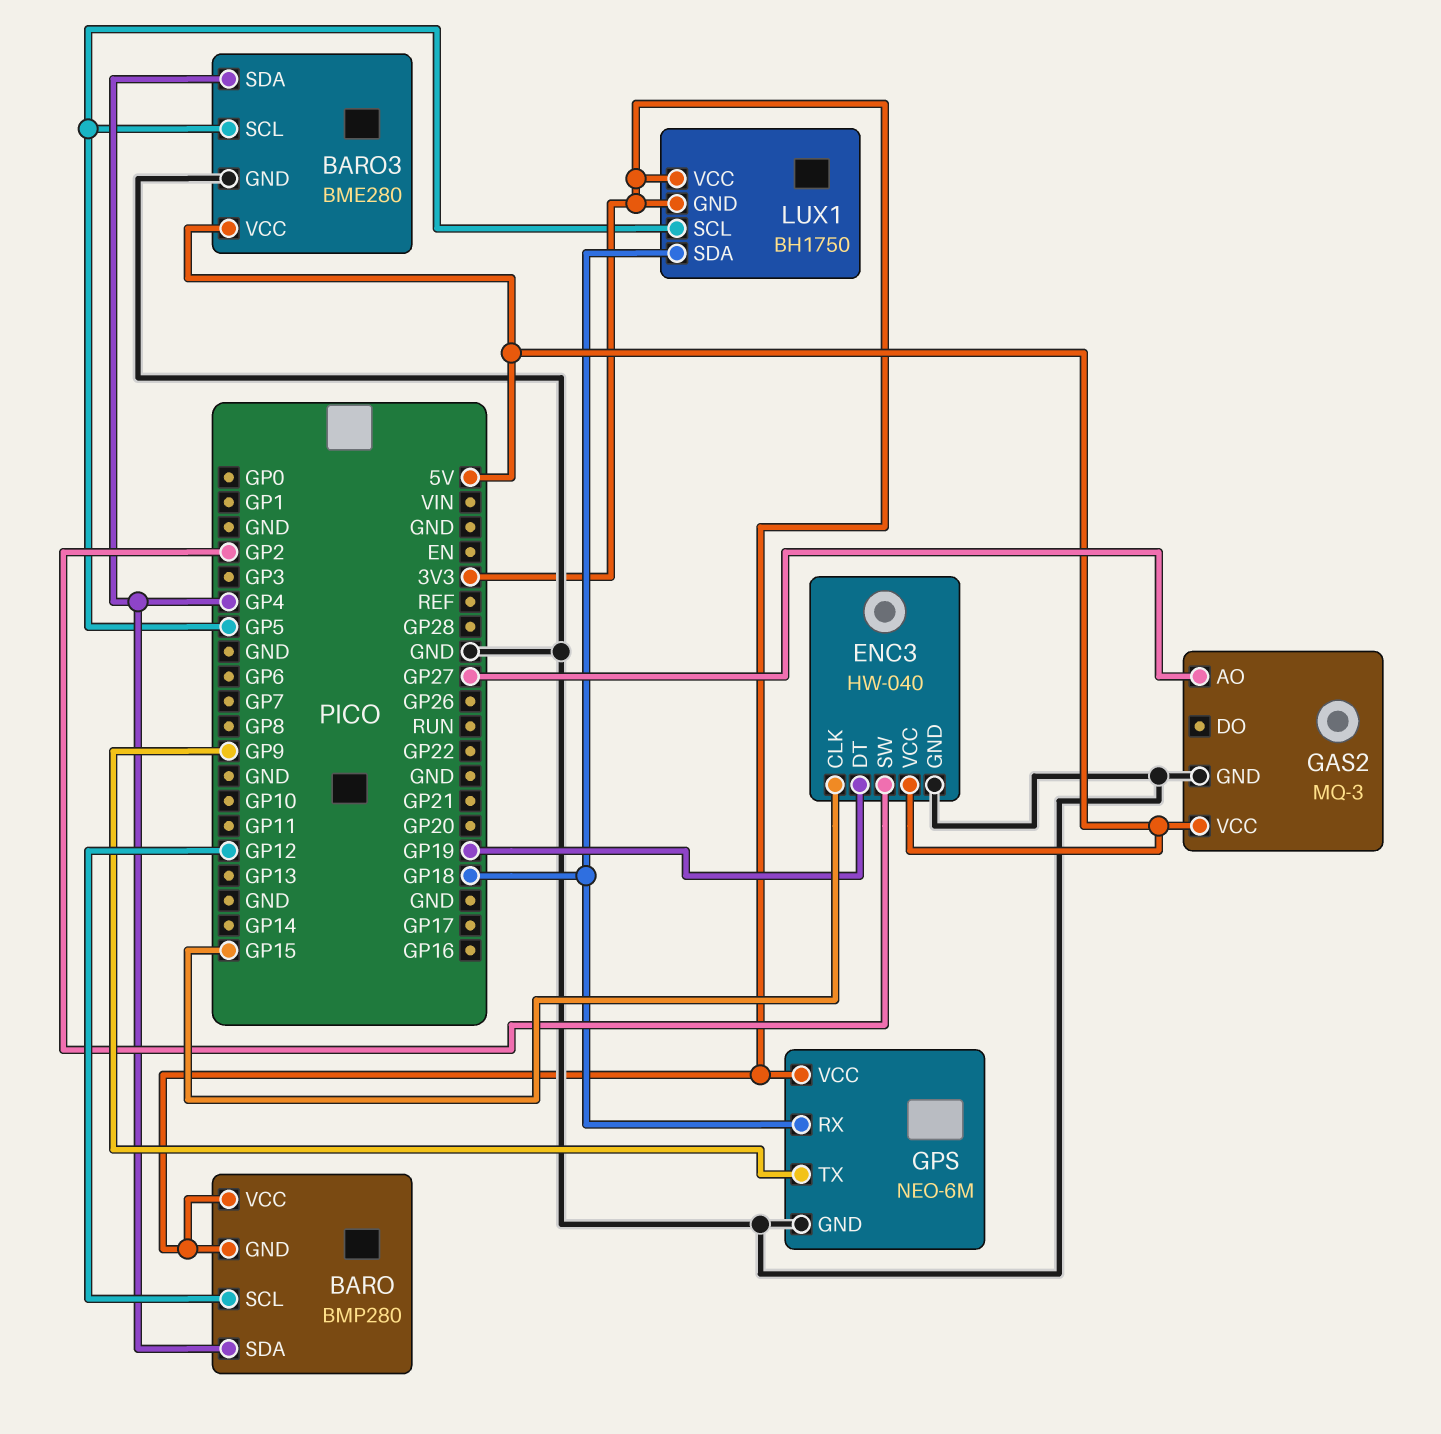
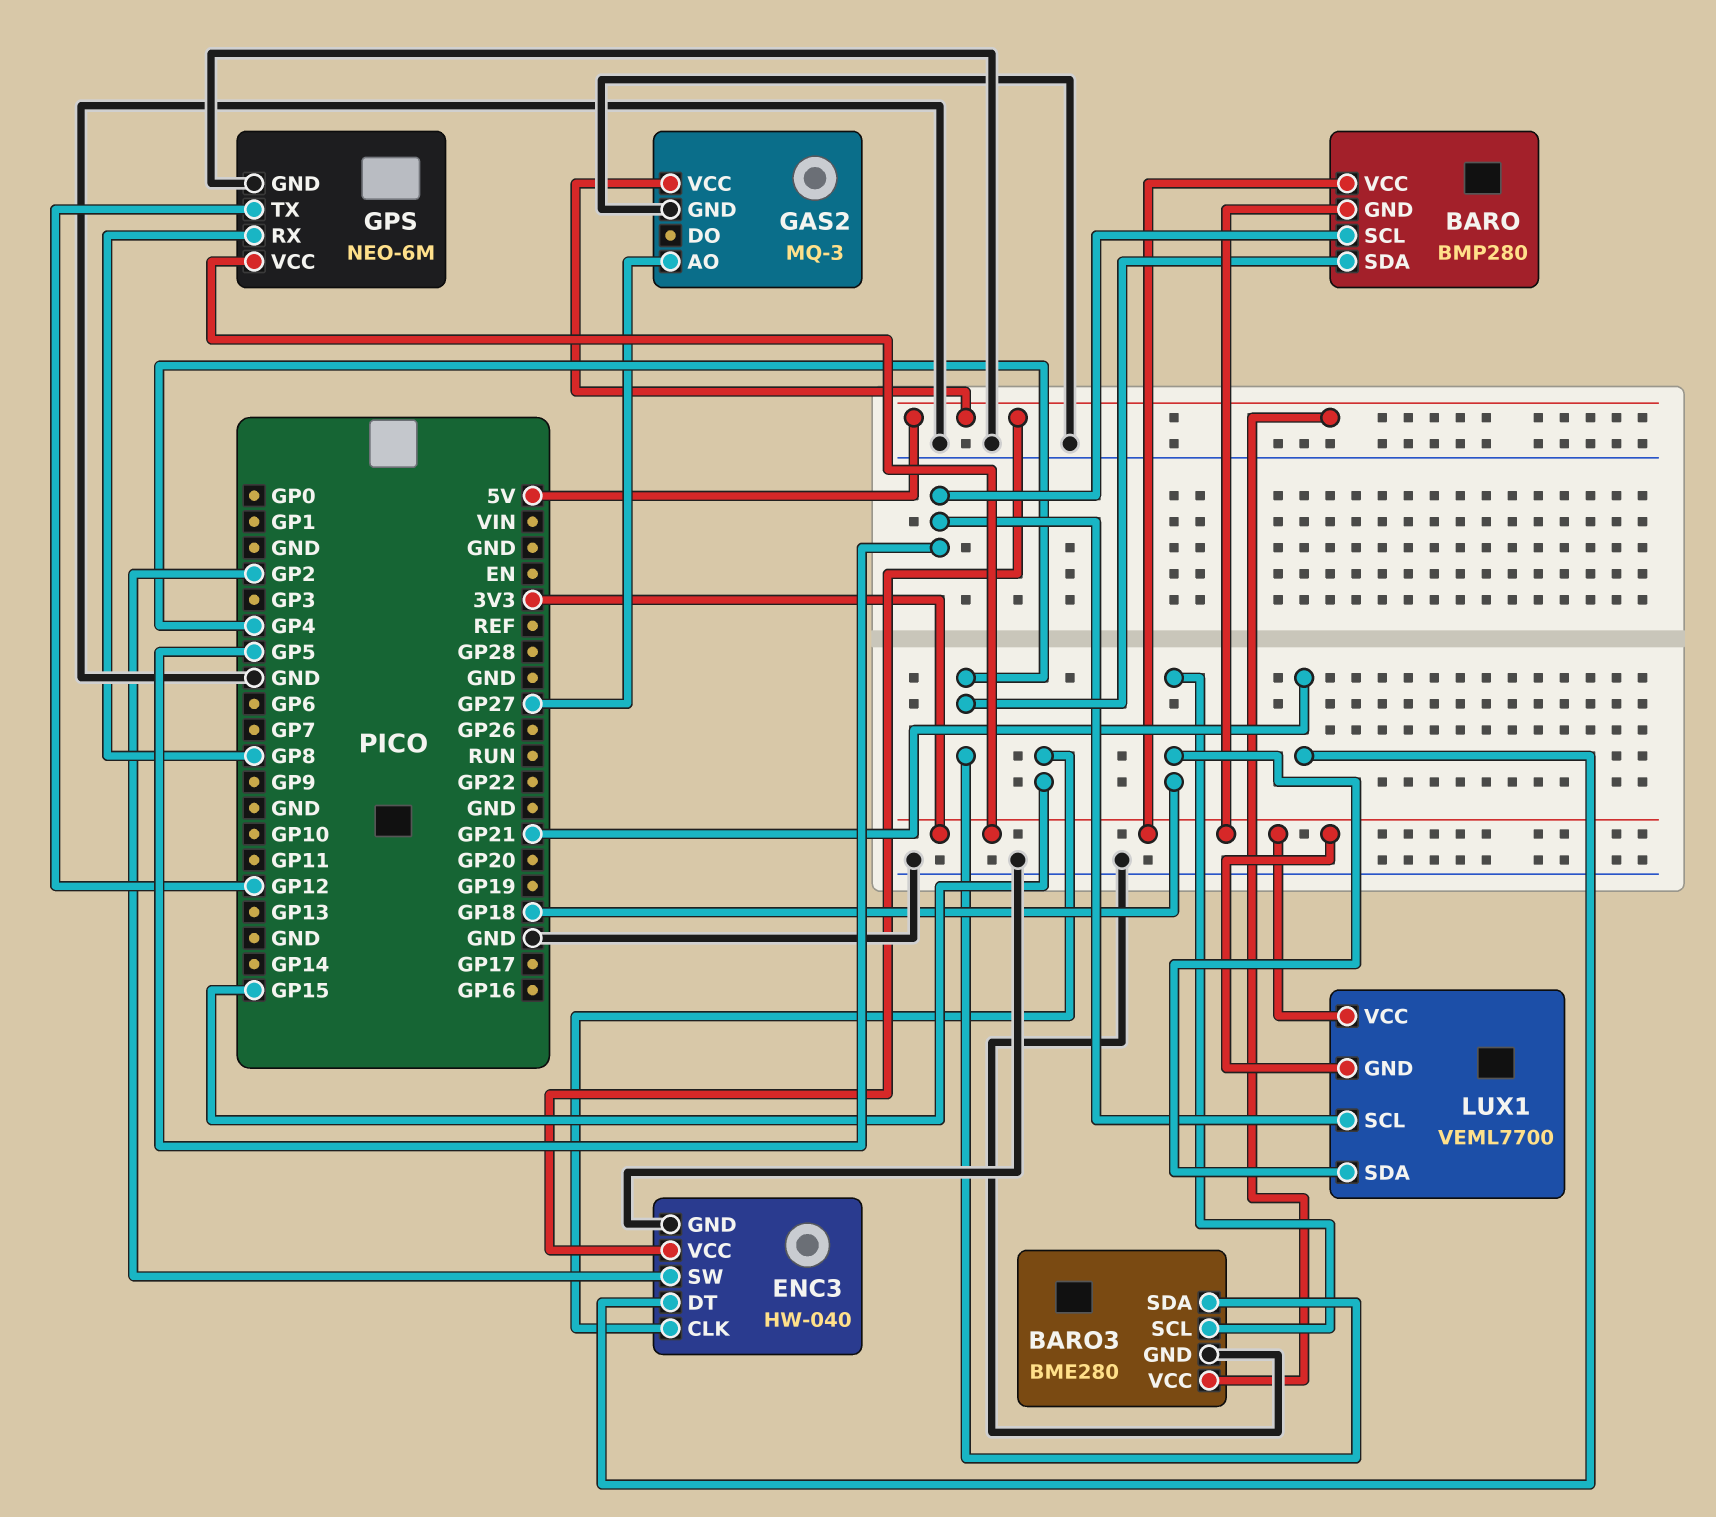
BARO pin SCL: GP12 -> GP5
BARO3 pin SCL: GP5 -> GP18
ENC3 pin DT: GP19 -> GP21
GPS pin RX: GP18 -> GP8
GPS pin TX: GP9 -> GP12
LUX1: BH1750 -> VEML7700

